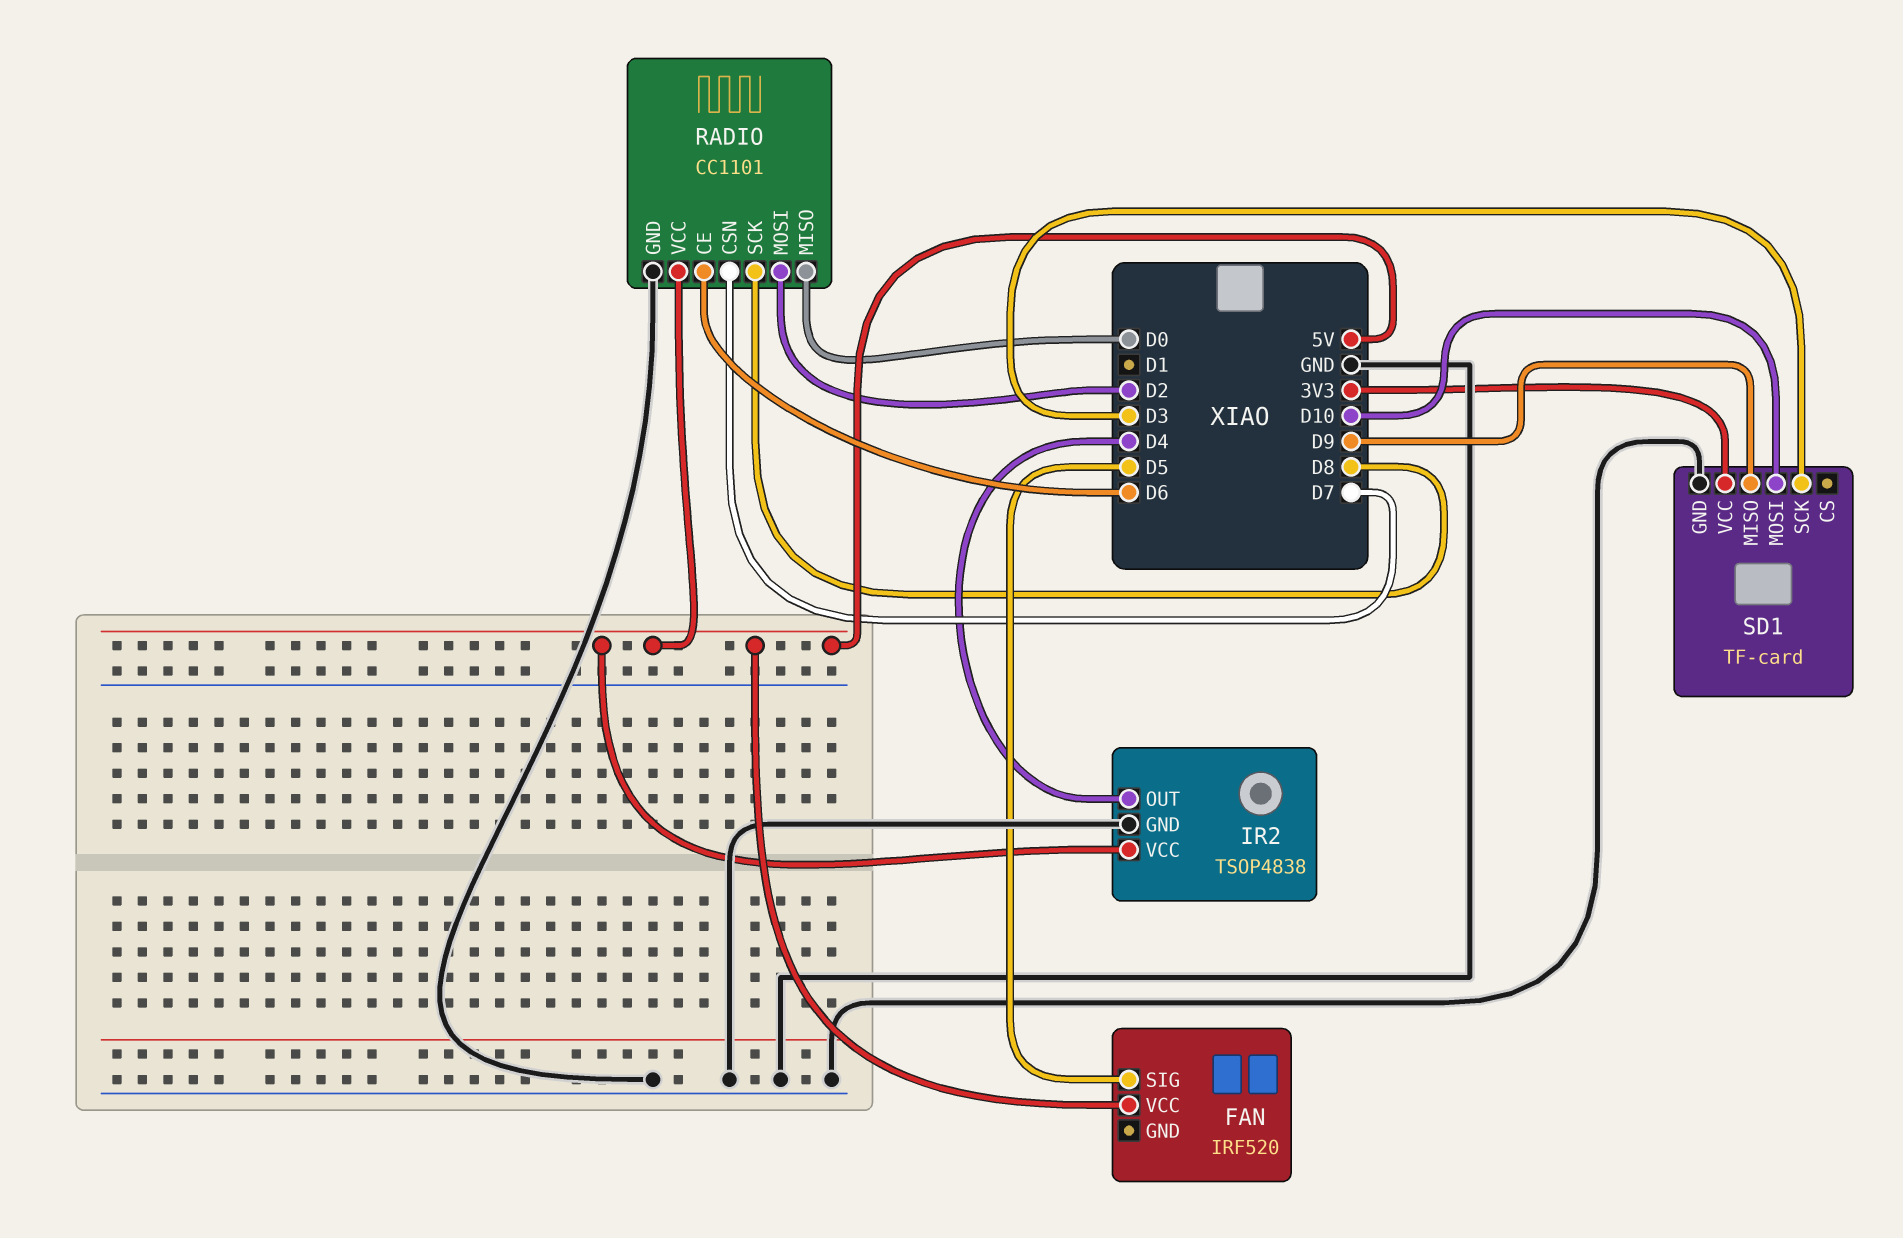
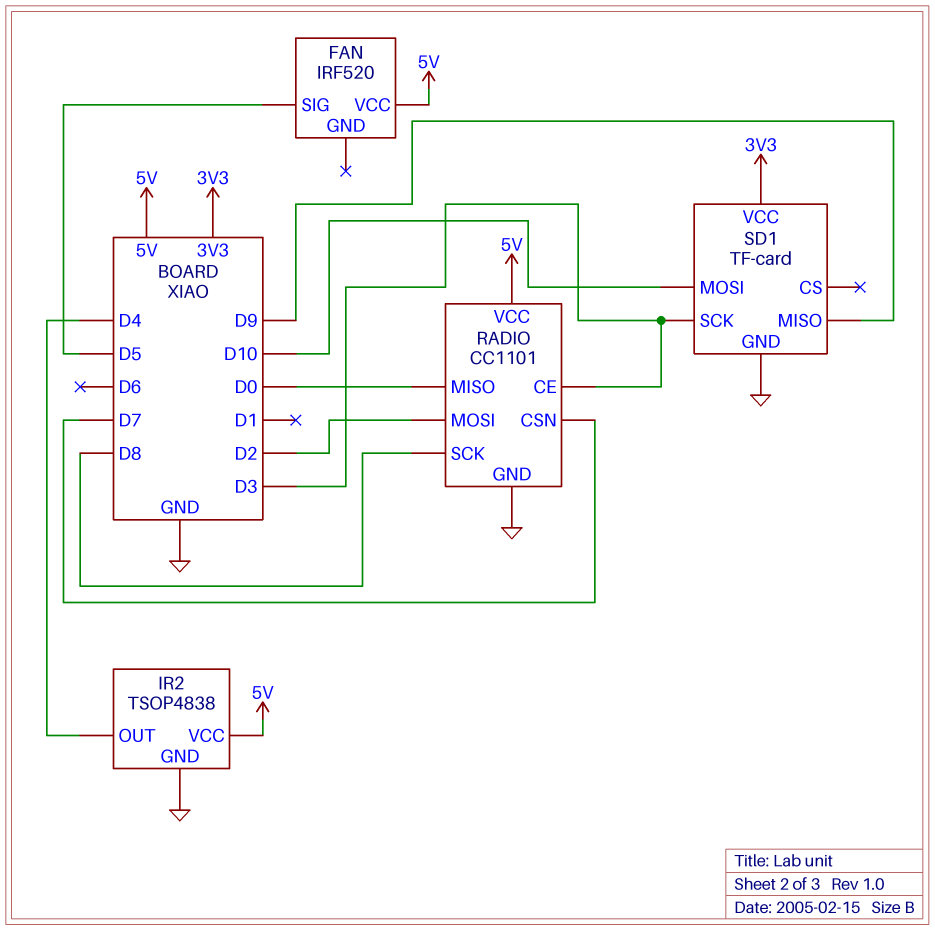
RADIO pin CE: D6 -> D3

